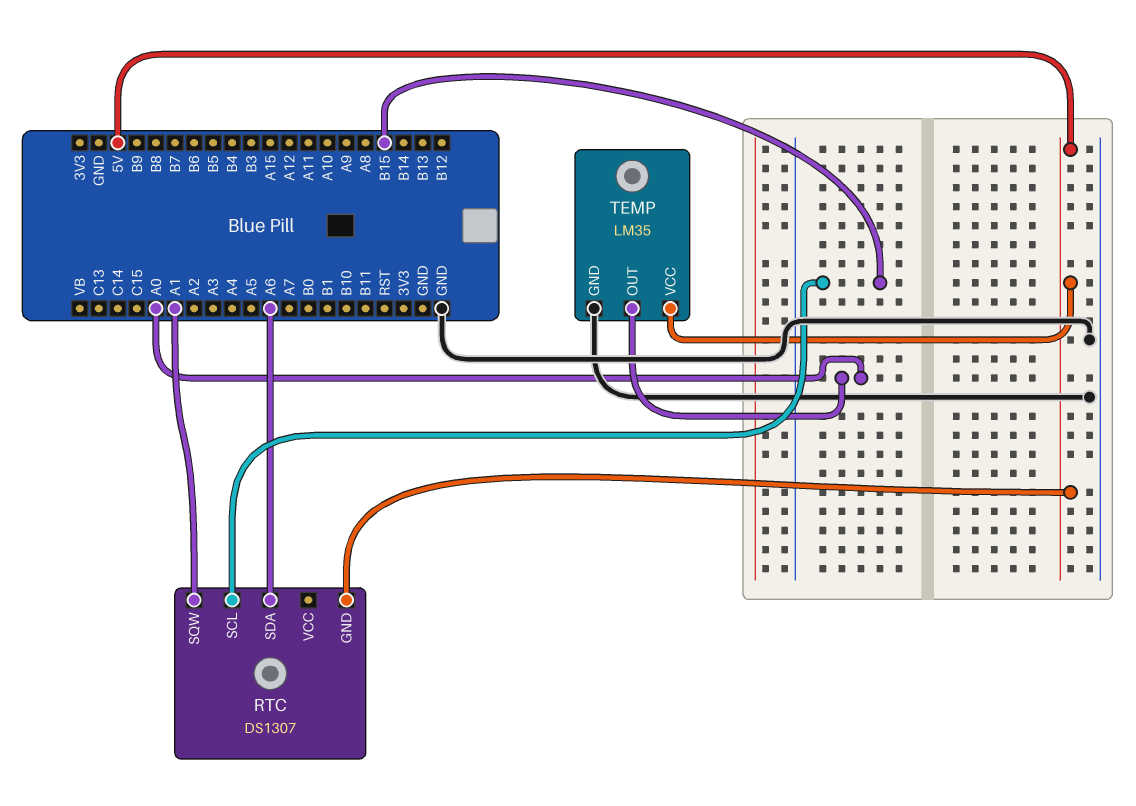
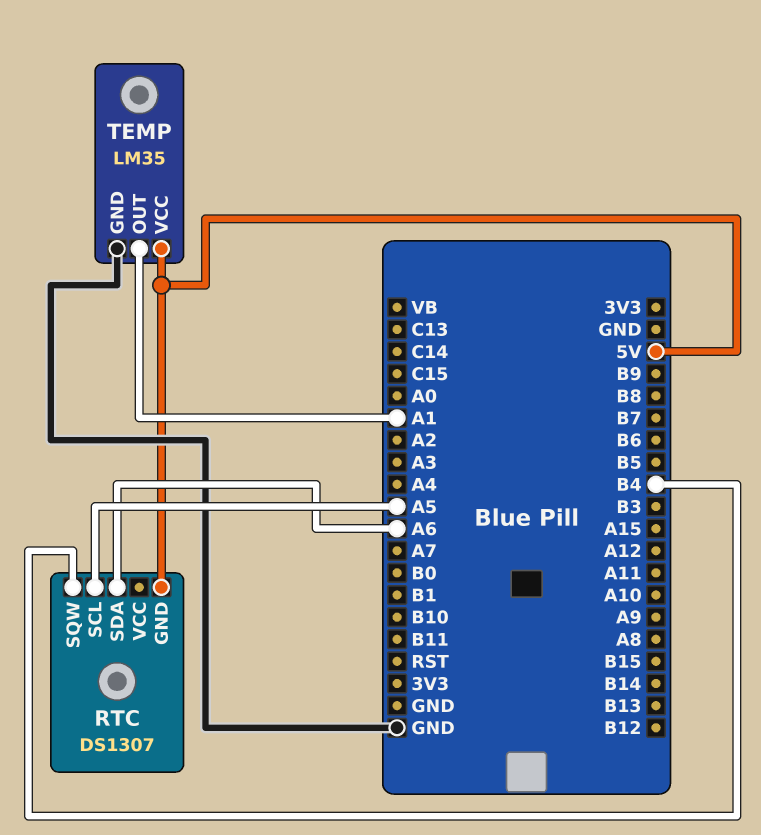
RTC pin SCL: B15 -> A5
RTC pin SQW: A1 -> B4
TEMP pin OUT: A0 -> A1

